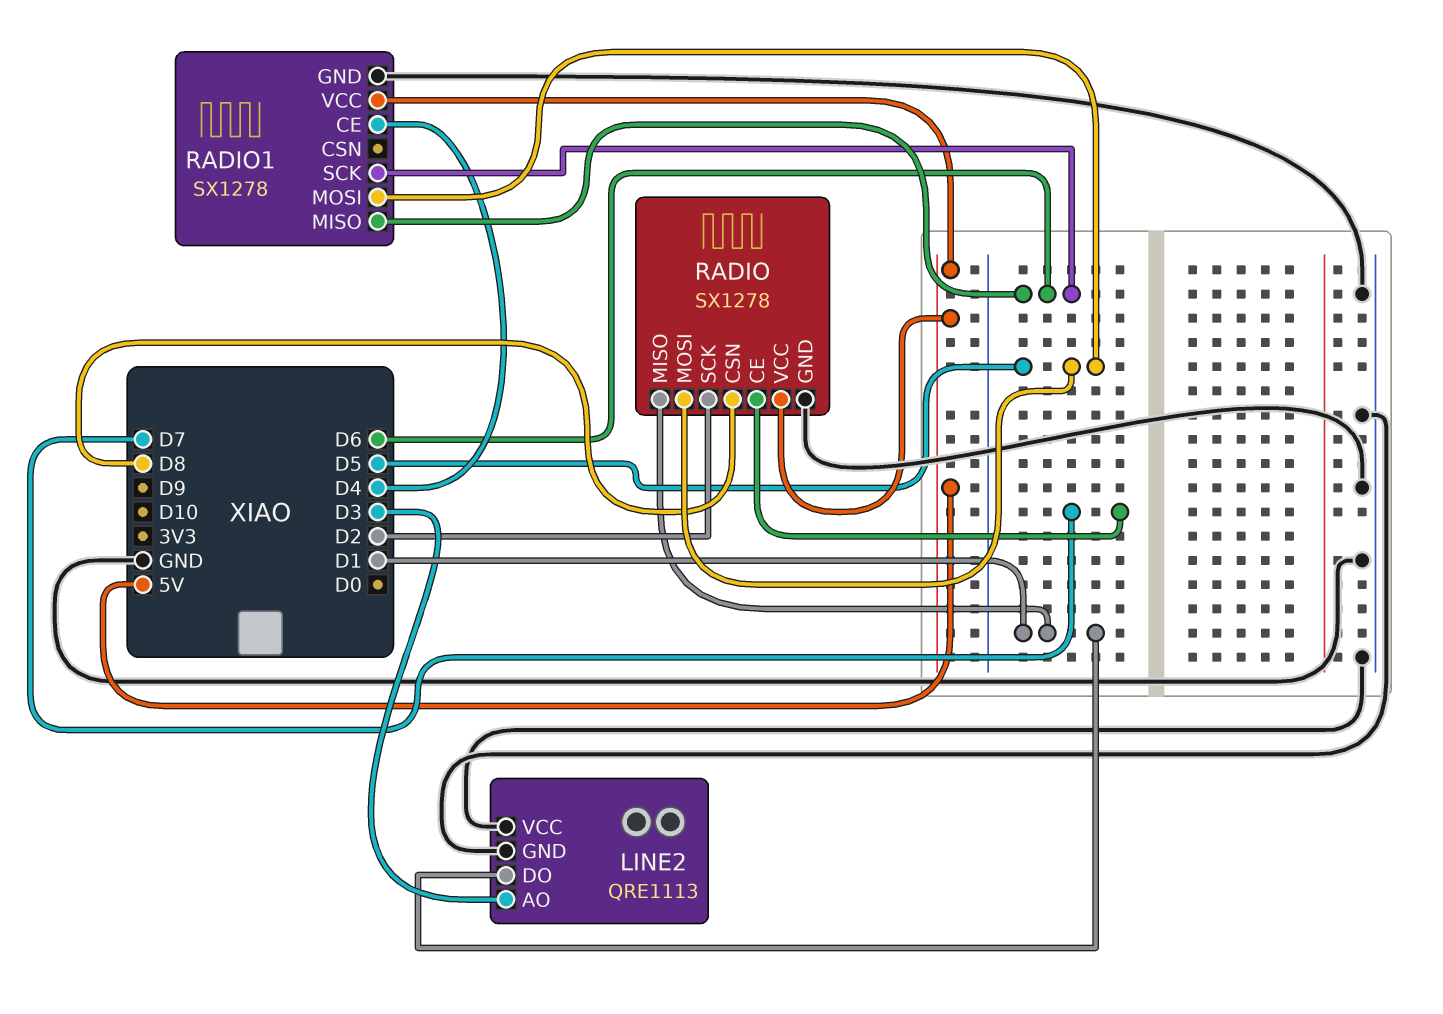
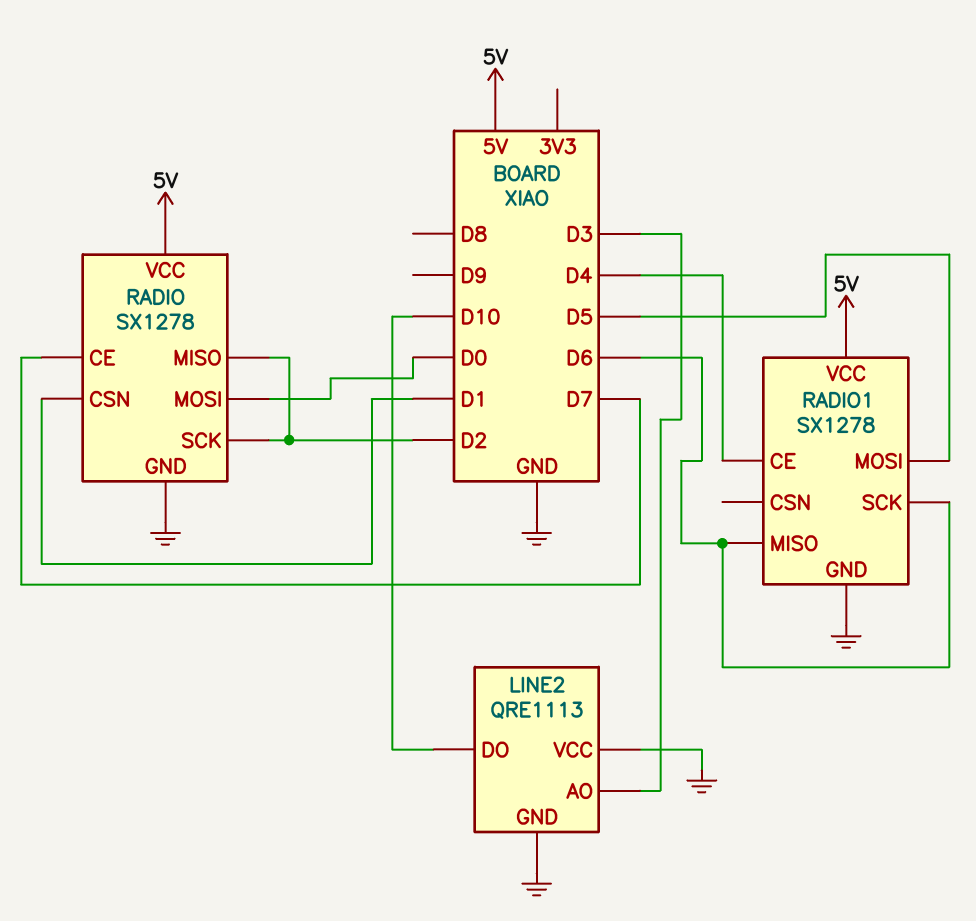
LINE2 pin DO: D1 -> D10
RADIO pin CSN: D8 -> D1
RADIO pin MISO: D1 -> D2
RADIO pin MOSI: D5 -> D0

